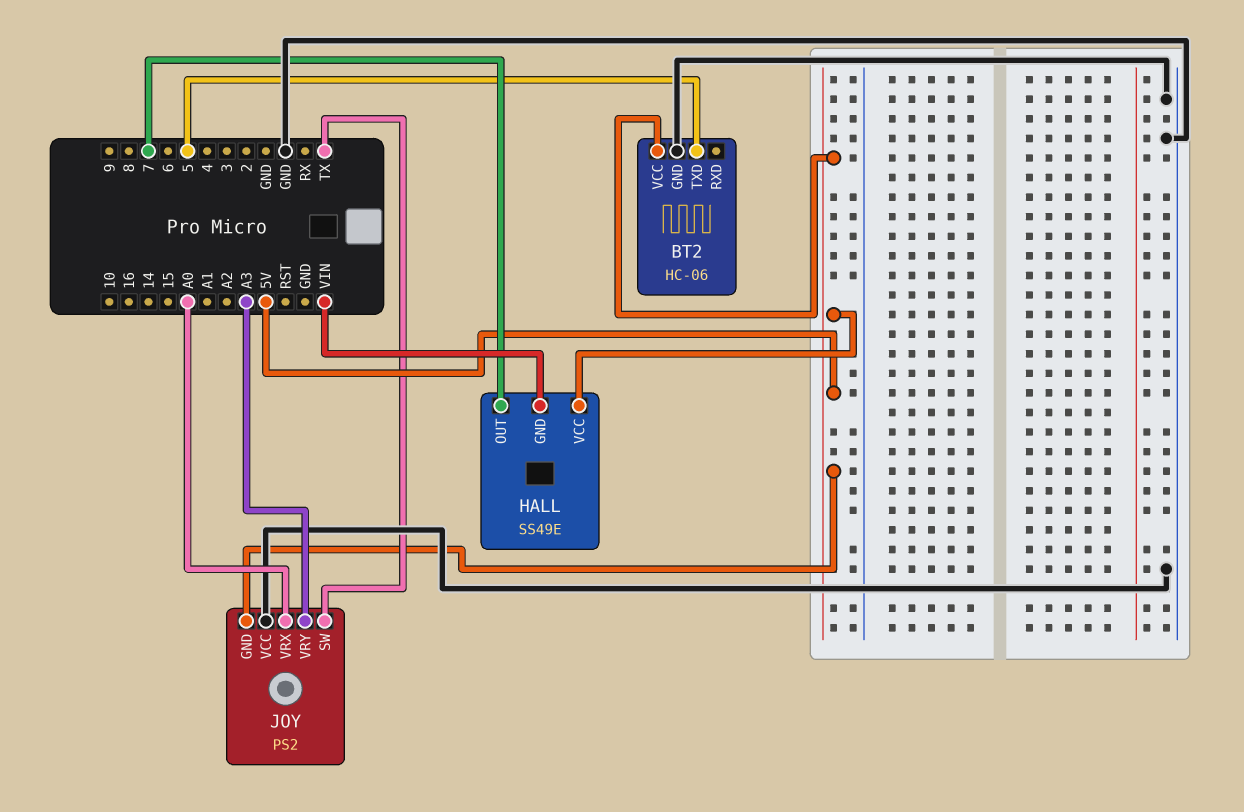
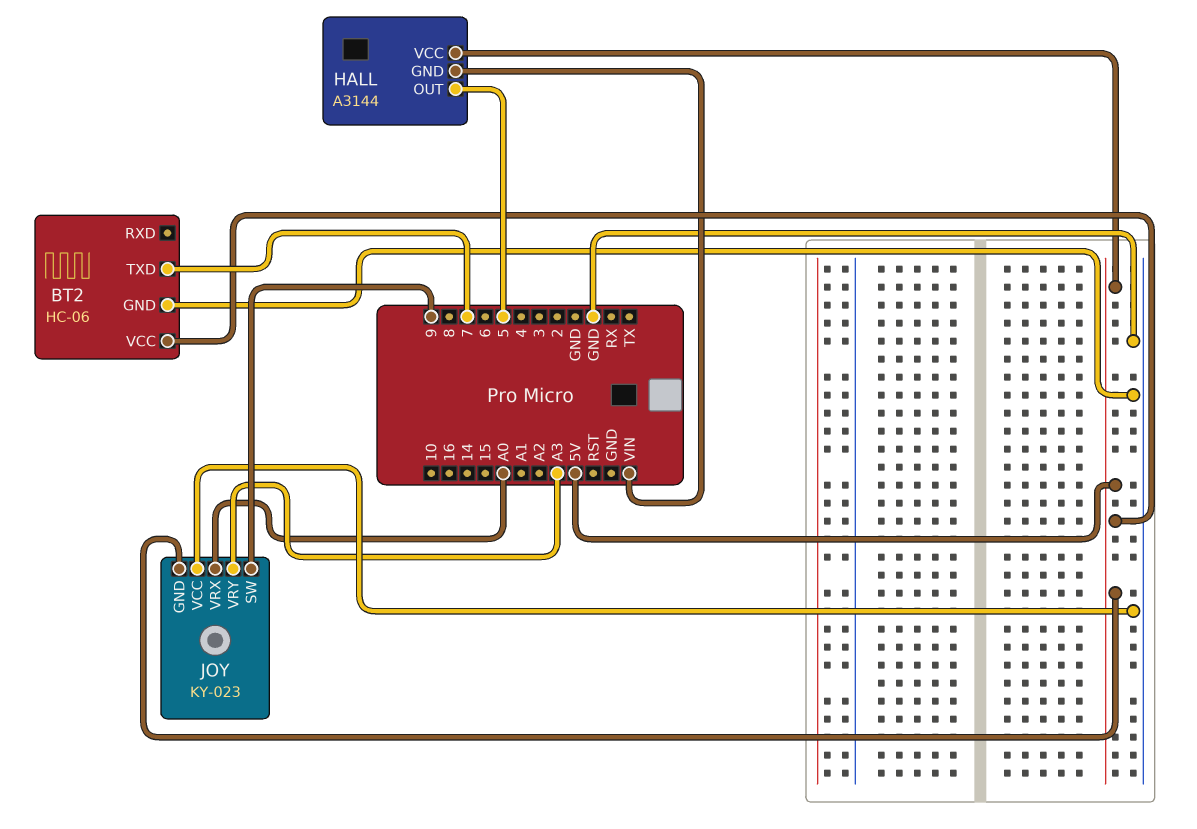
BT2 pin TXD: 5 -> 7
HALL: SS49E -> A3144
HALL pin OUT: 7 -> 5
JOY: PS2 -> KY-023
JOY pin SW: TX -> 9

